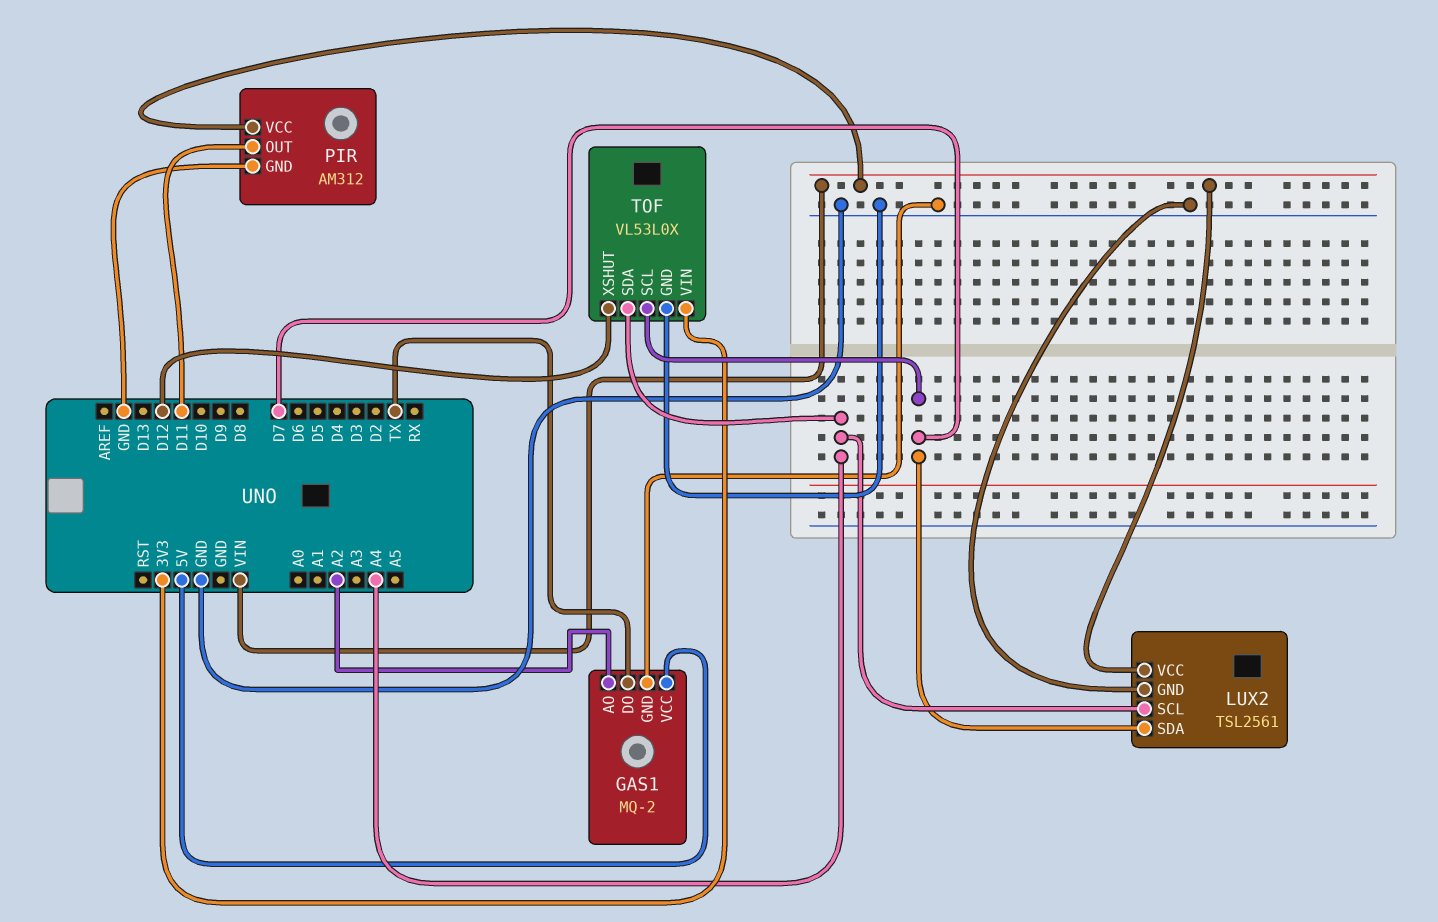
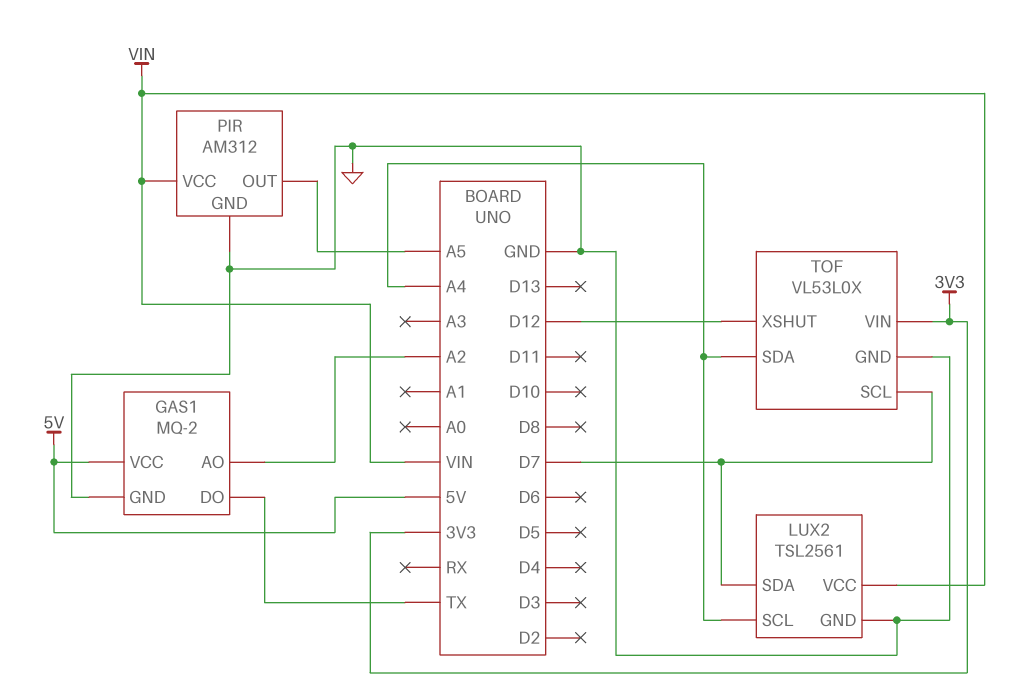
PIR pin OUT: D11 -> A5

